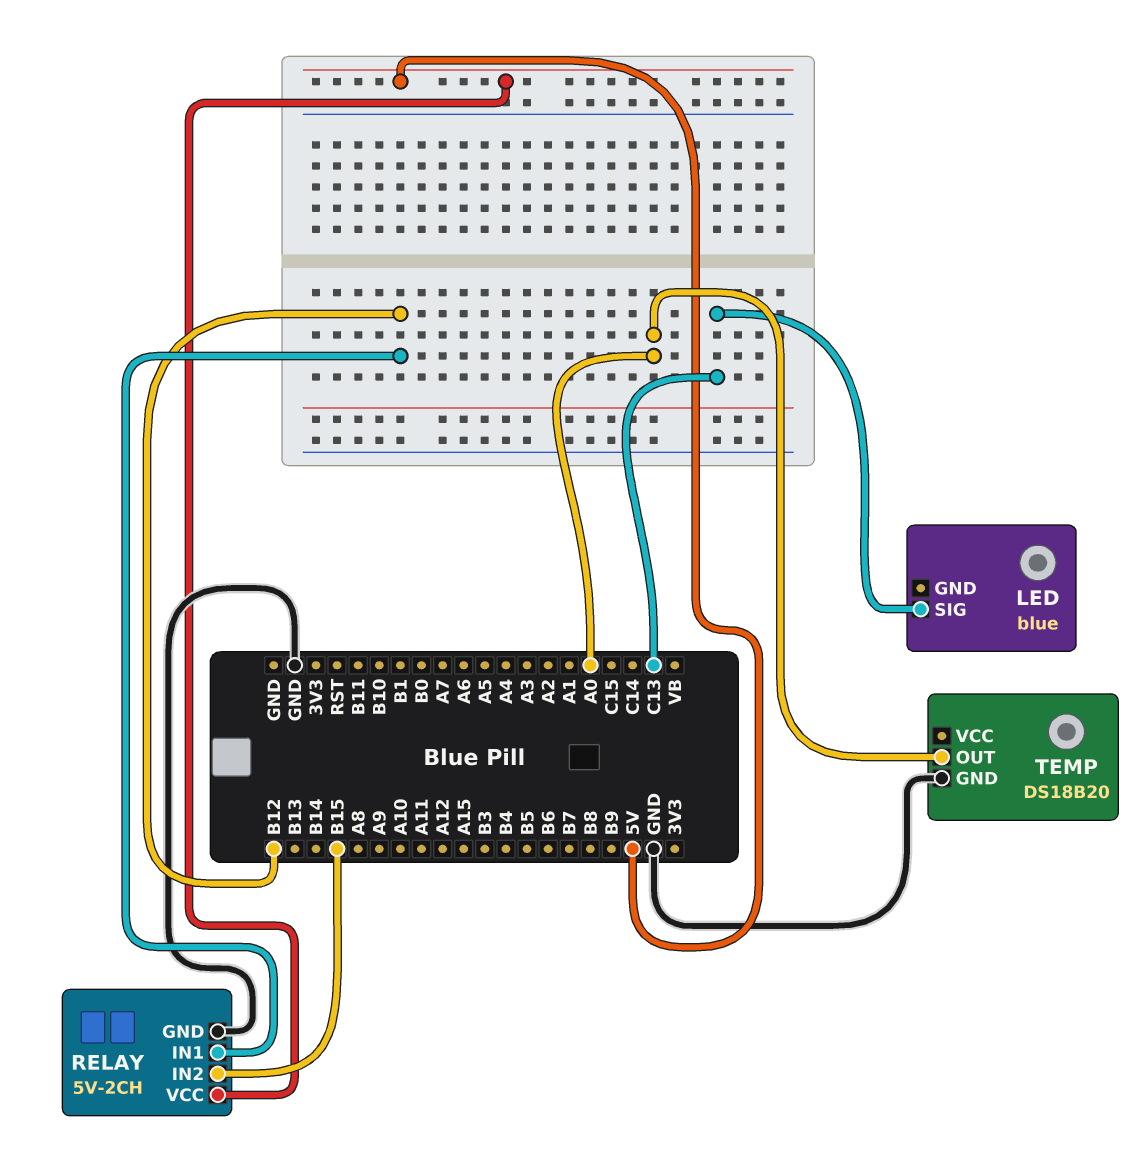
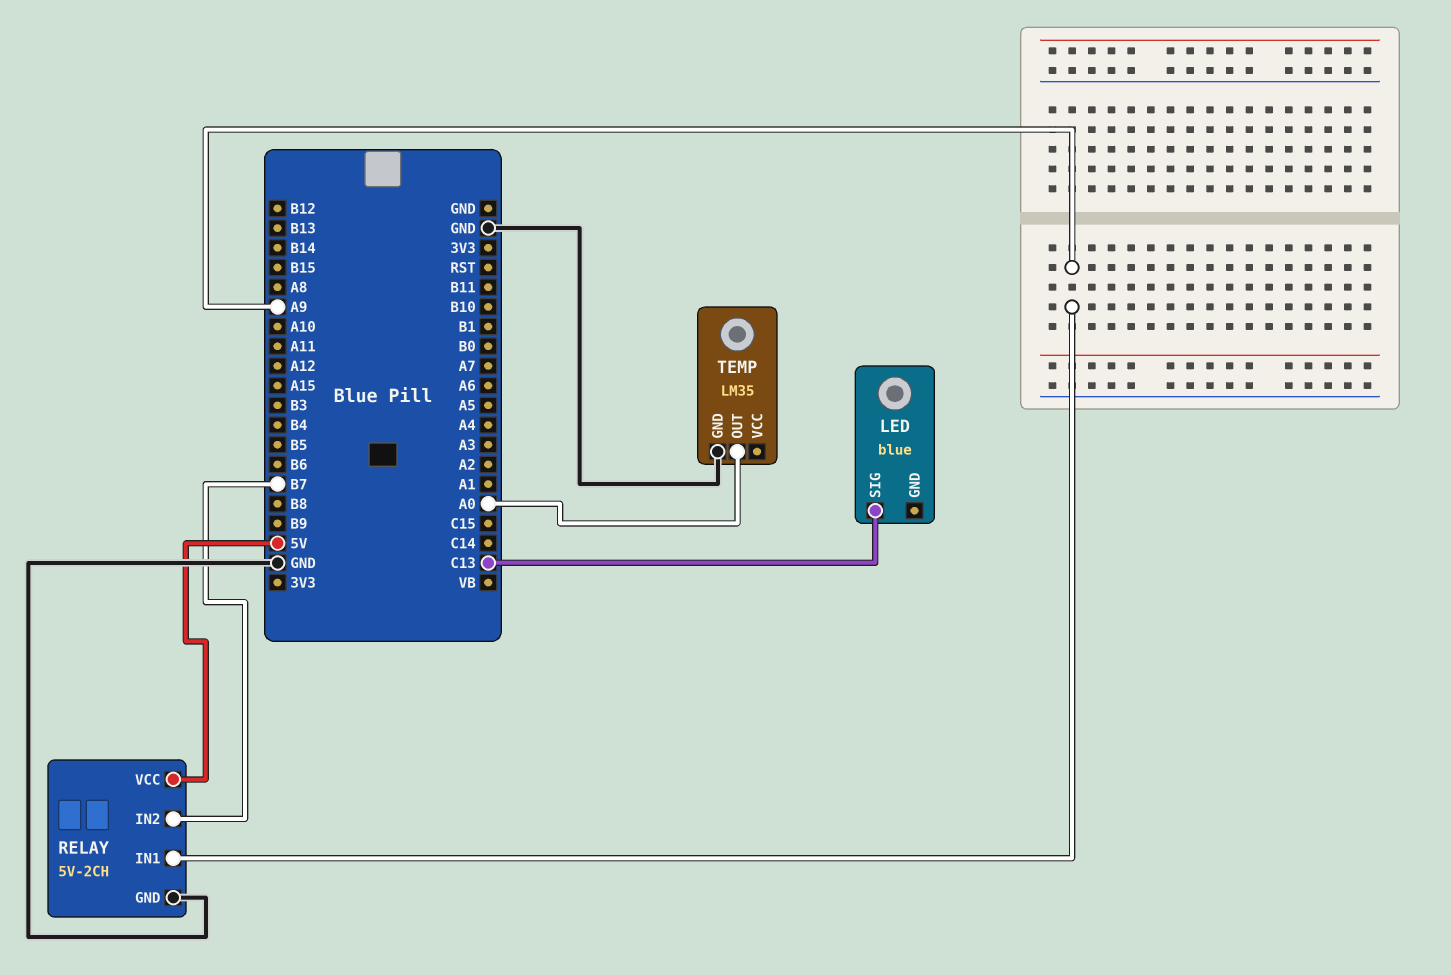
RELAY pin IN1: B12 -> A9
RELAY pin IN2: B15 -> B7
TEMP: DS18B20 -> LM35

